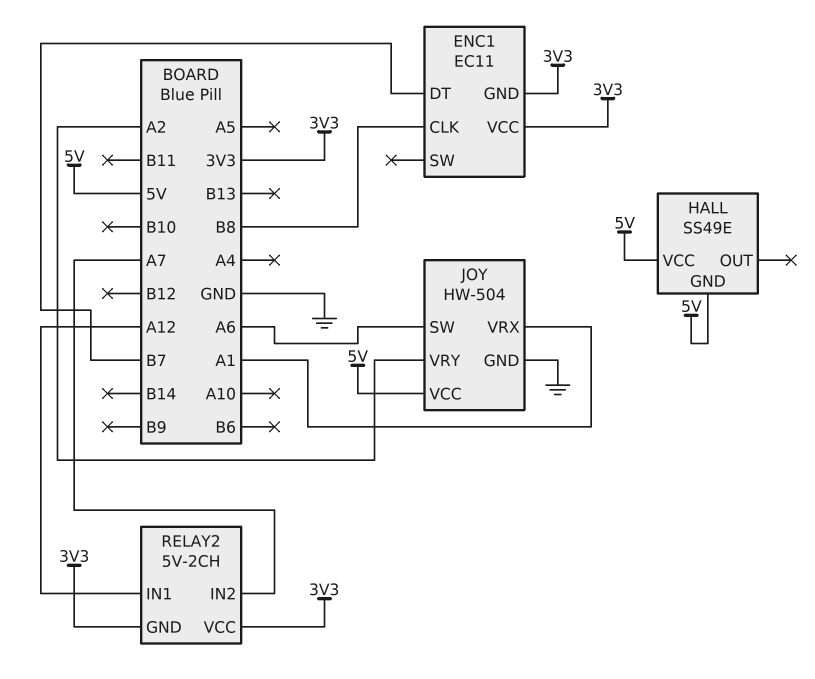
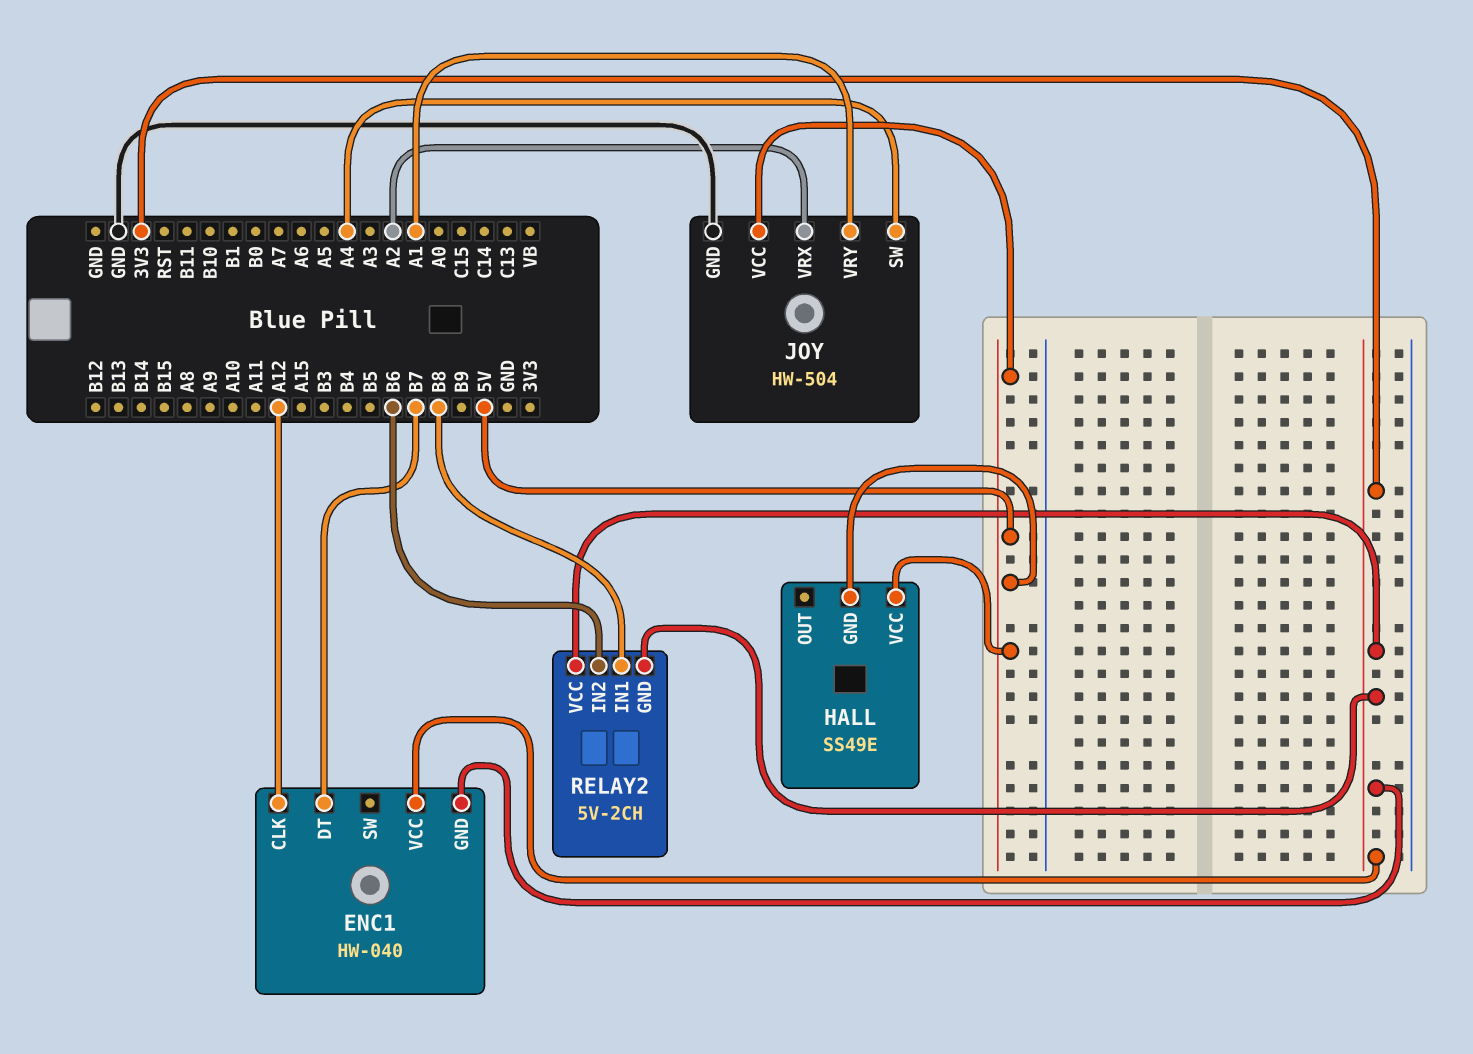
ENC1: EC11 -> HW-040
ENC1 pin CLK: B8 -> A12
JOY pin SW: A6 -> A4
JOY pin VRX: A1 -> A2
JOY pin VRY: A2 -> A1
RELAY2 pin IN1: A12 -> B8
RELAY2 pin IN2: A7 -> B6

